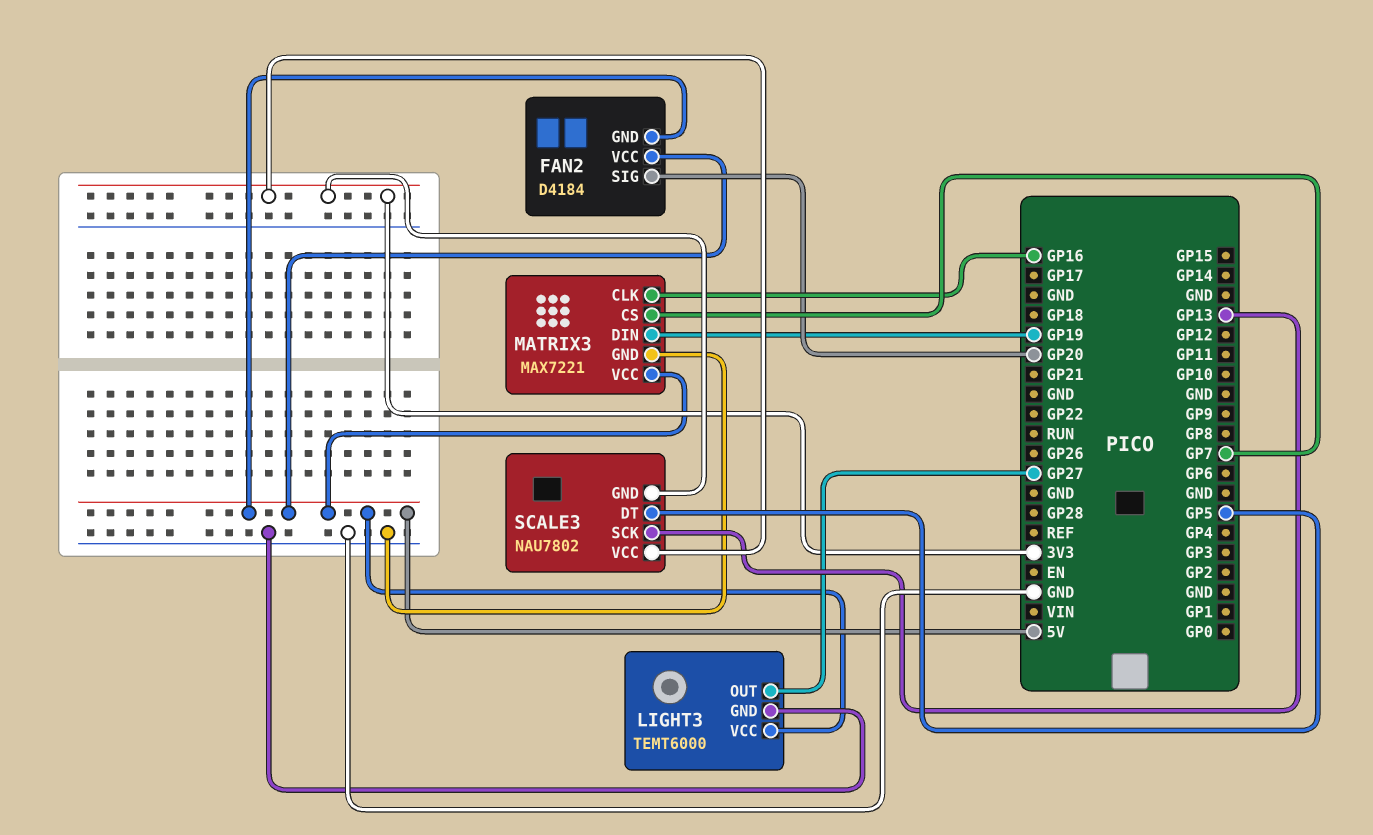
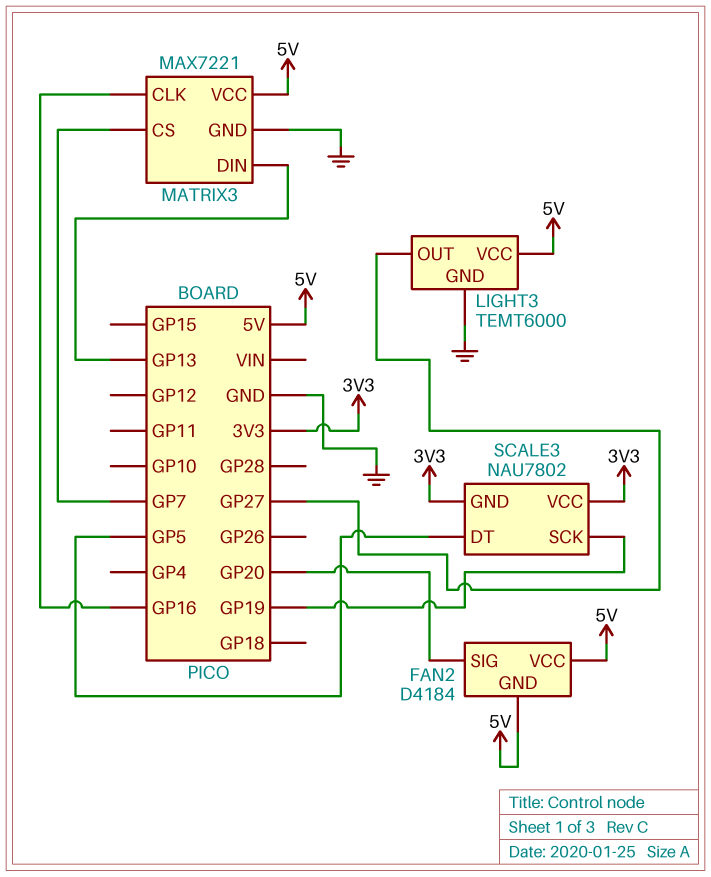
MATRIX3 pin DIN: GP19 -> GP13
SCALE3 pin SCK: GP13 -> GP19

